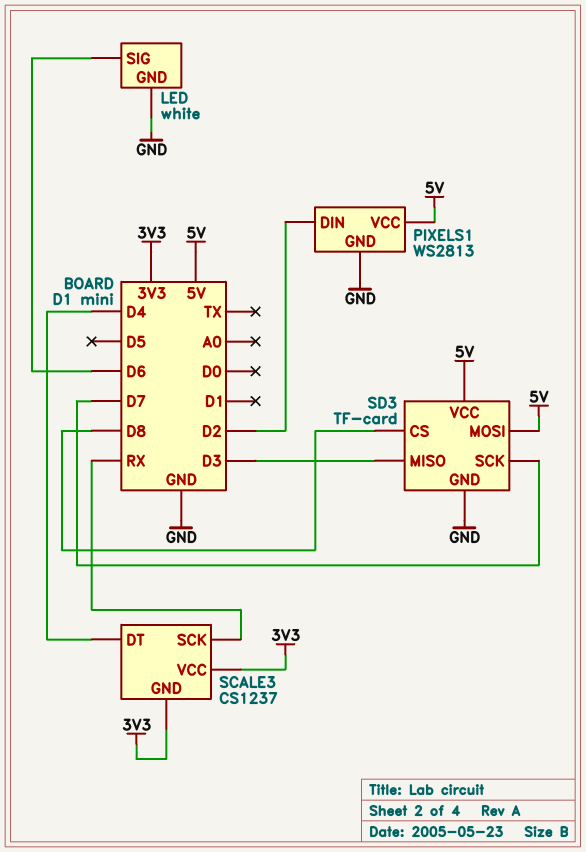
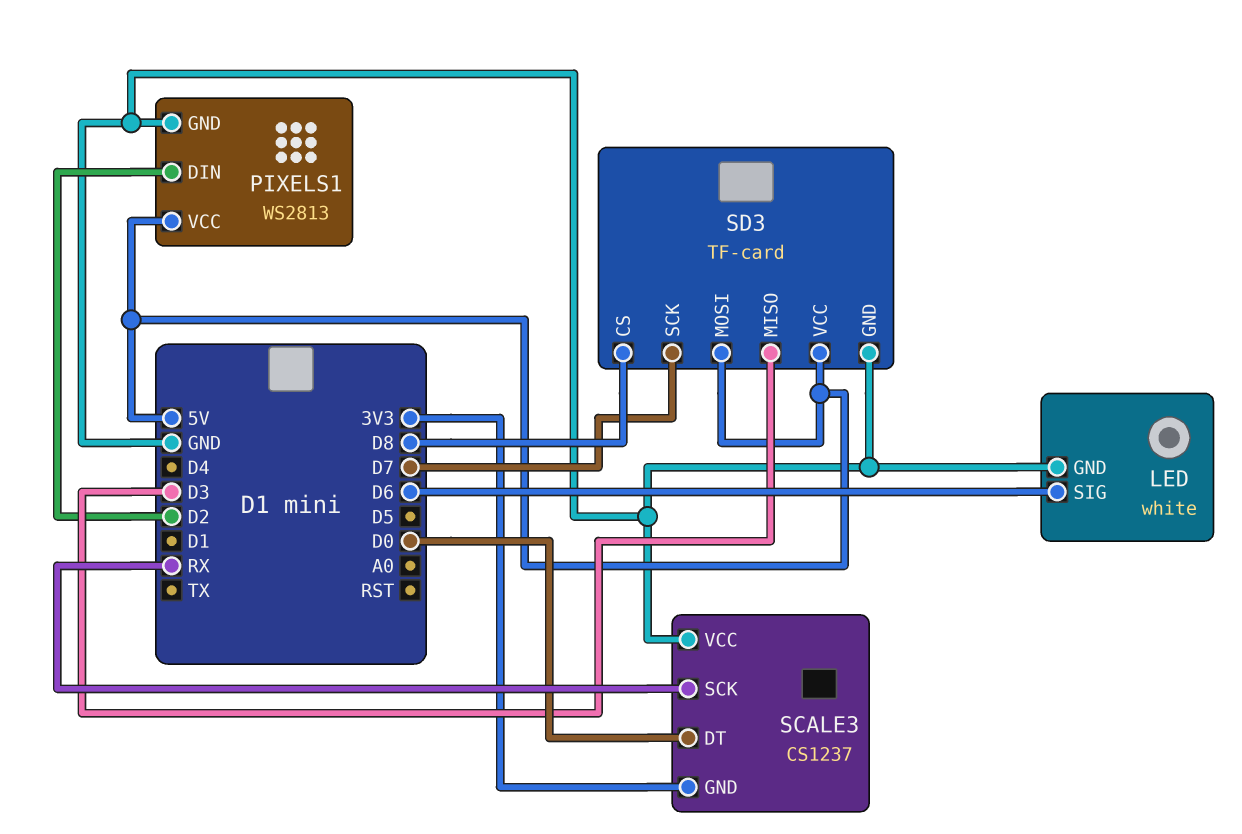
SCALE3 pin DT: D4 -> D0
SCALE3 pin VCC: 3V3 -> GND

